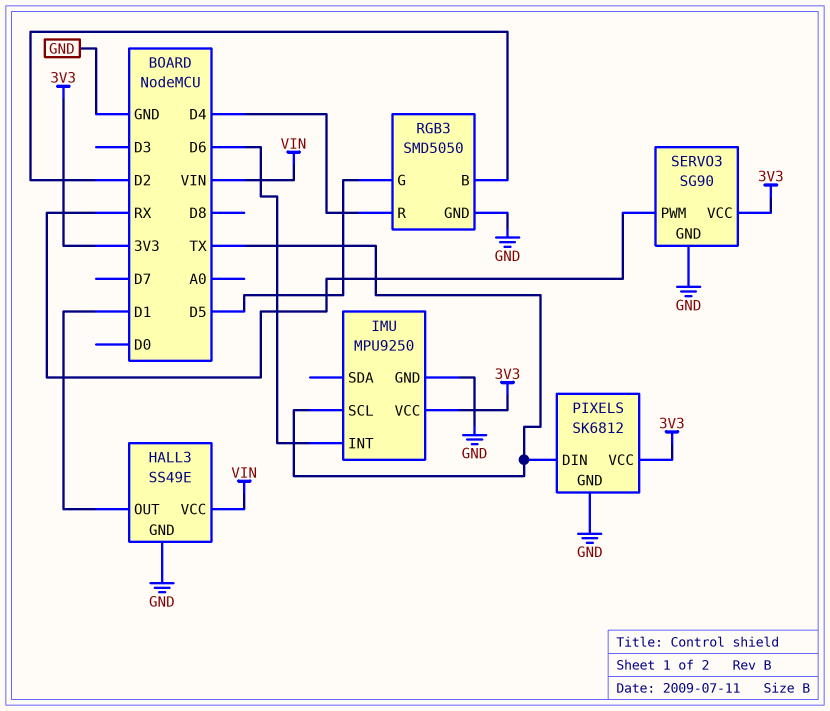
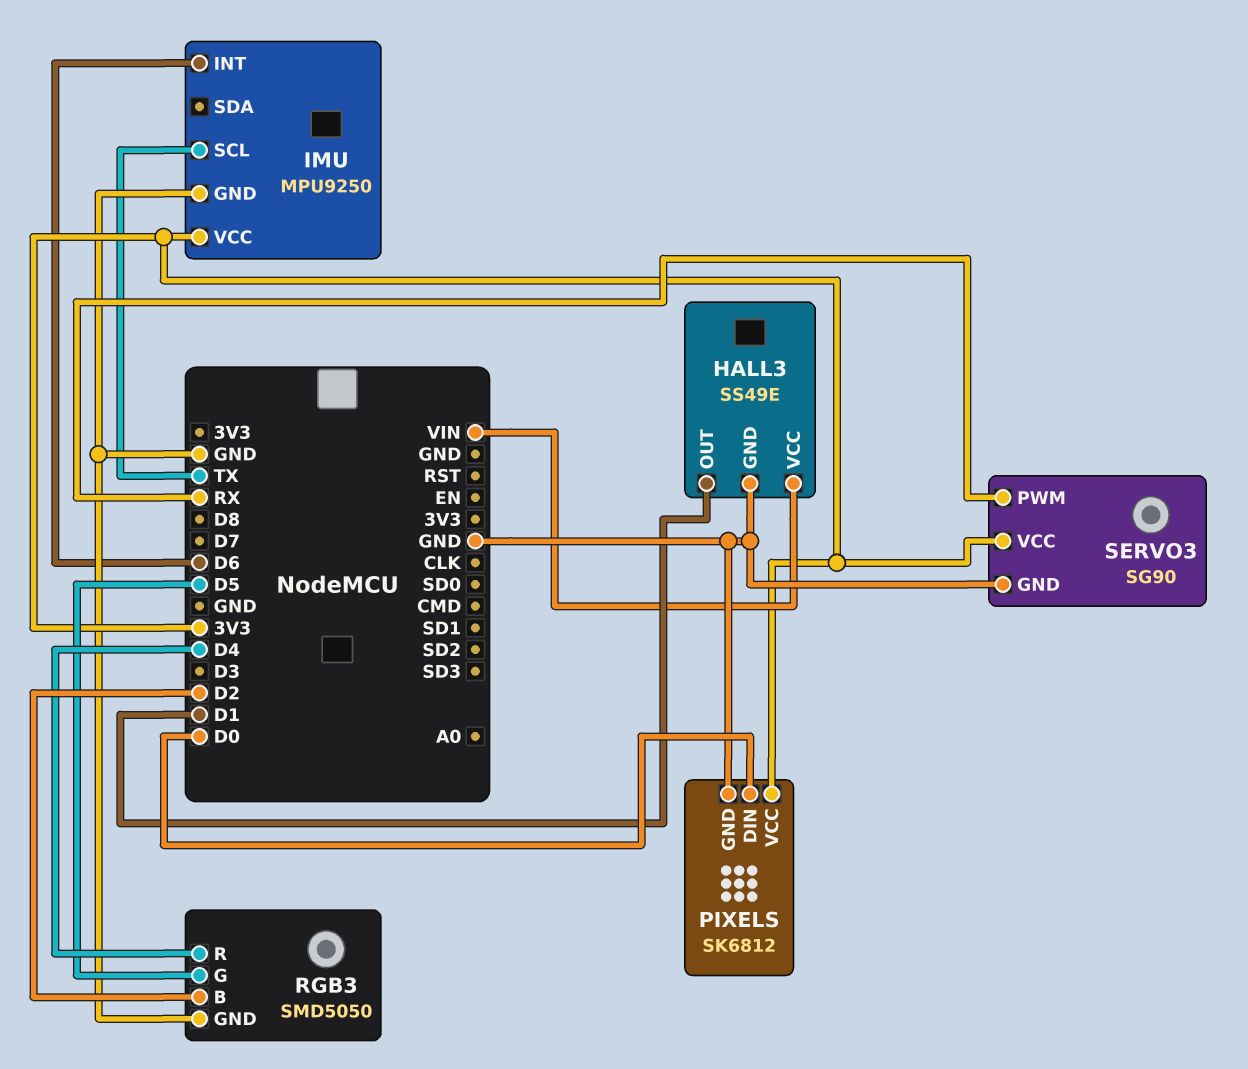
PIXELS pin DIN: TX -> D0

